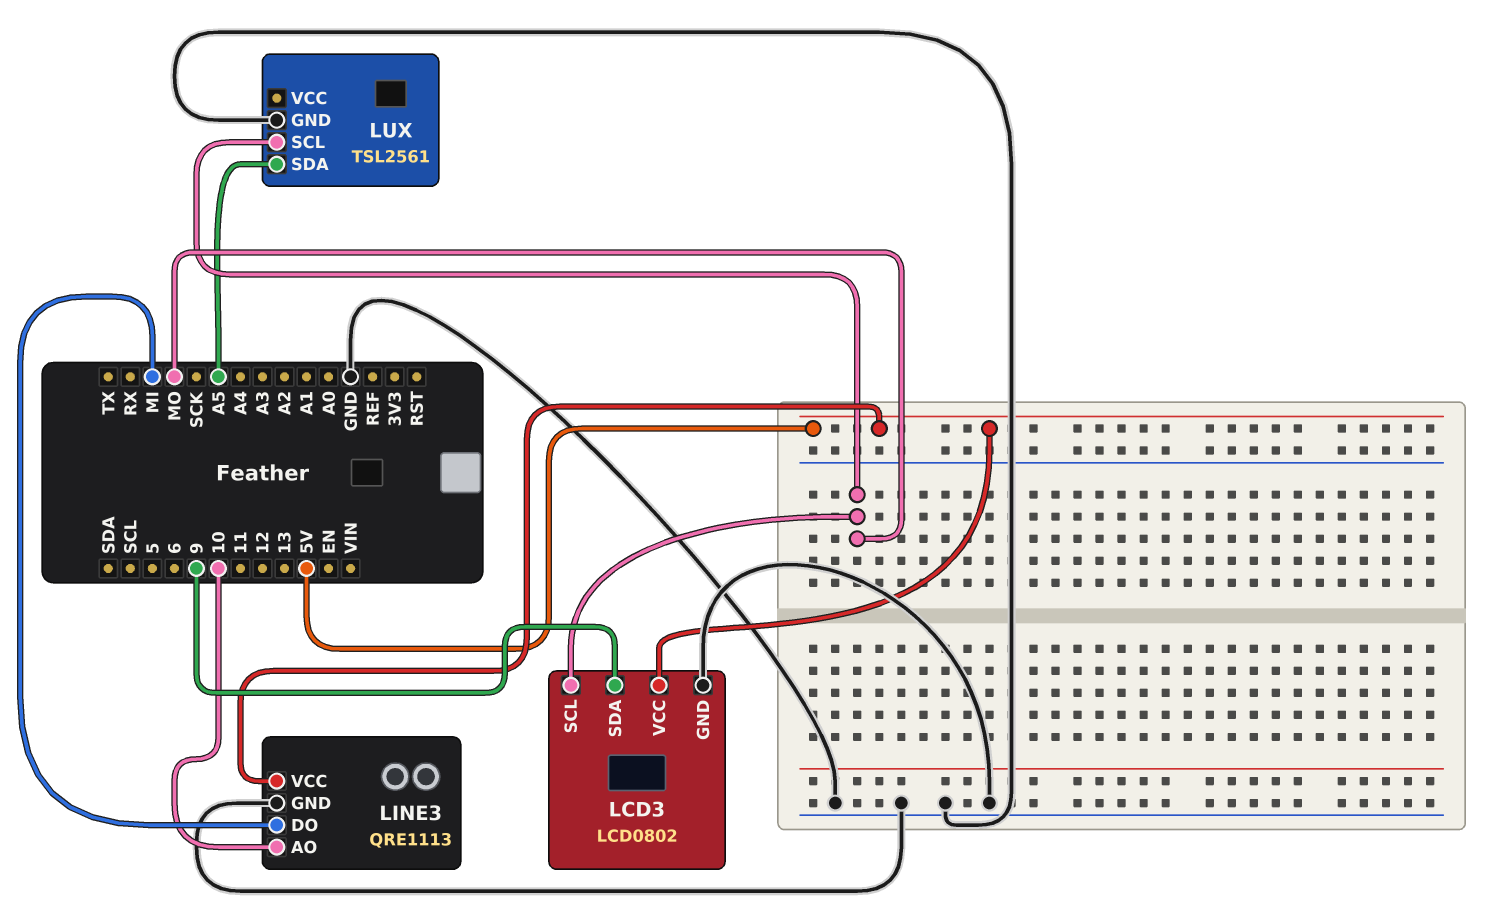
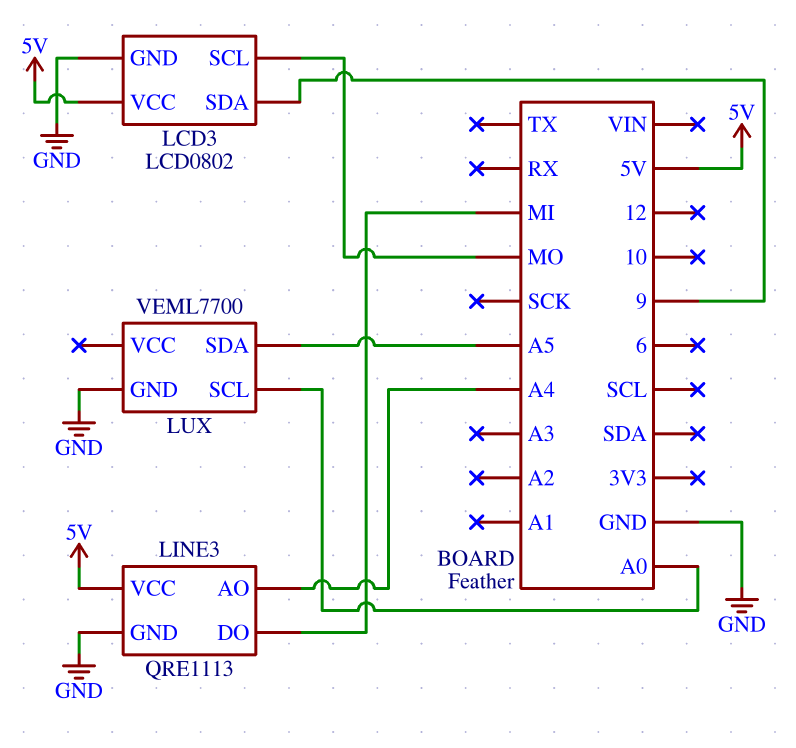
LINE3 pin AO: 10 -> A4
LUX: TSL2561 -> VEML7700
LUX pin SCL: MO -> A0

